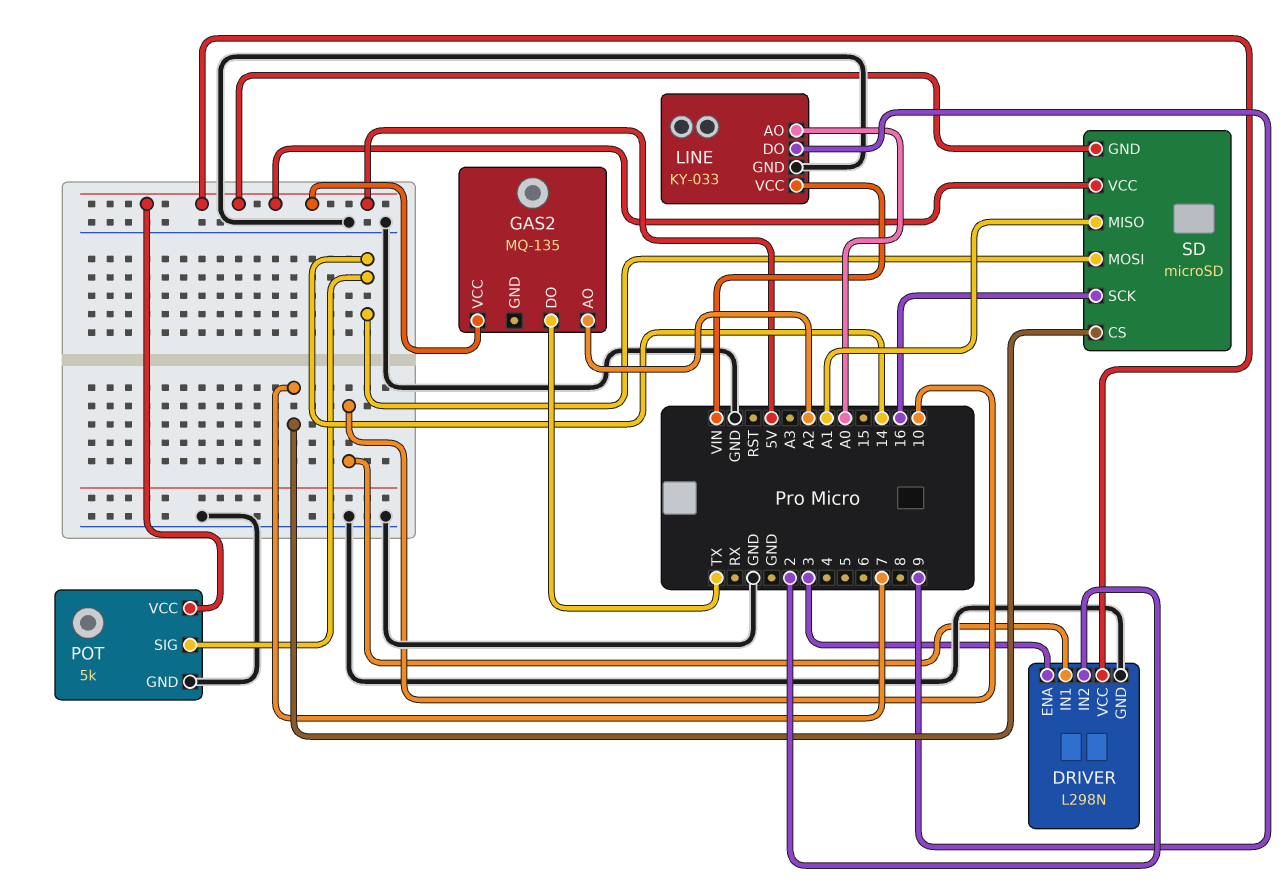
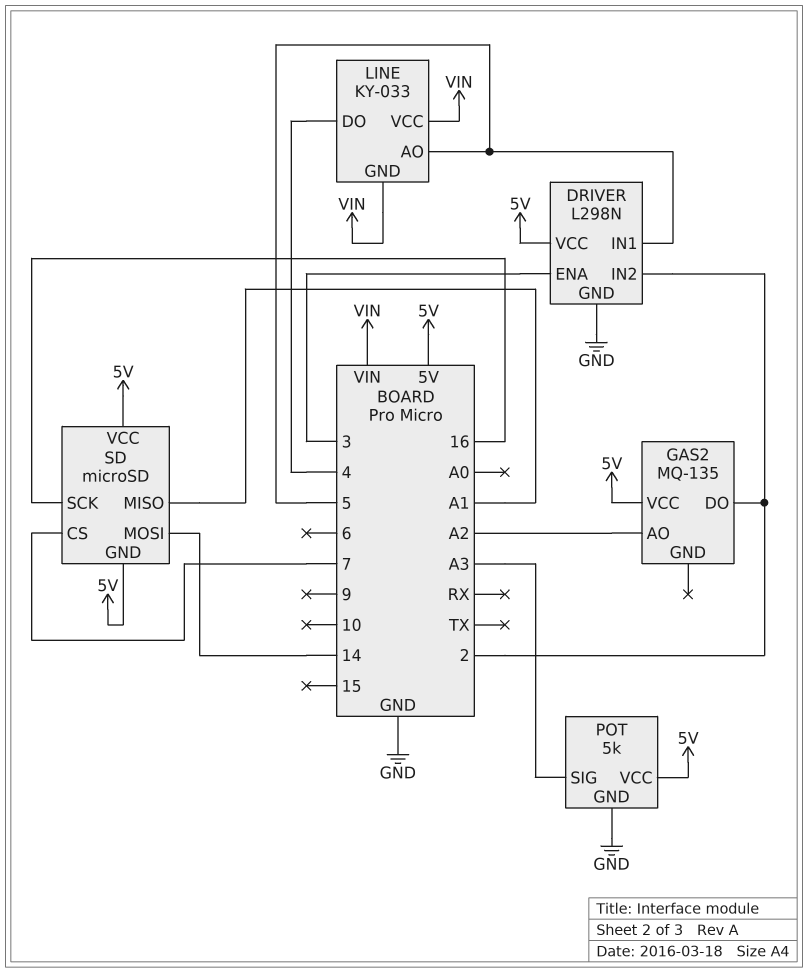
DRIVER pin IN1: 10 -> 5
GAS2 pin DO: TX -> 2
LINE pin AO: A0 -> 5
LINE pin DO: 9 -> 4
LINE pin GND: GND -> VIN
POT pin SIG: 14 -> A3

